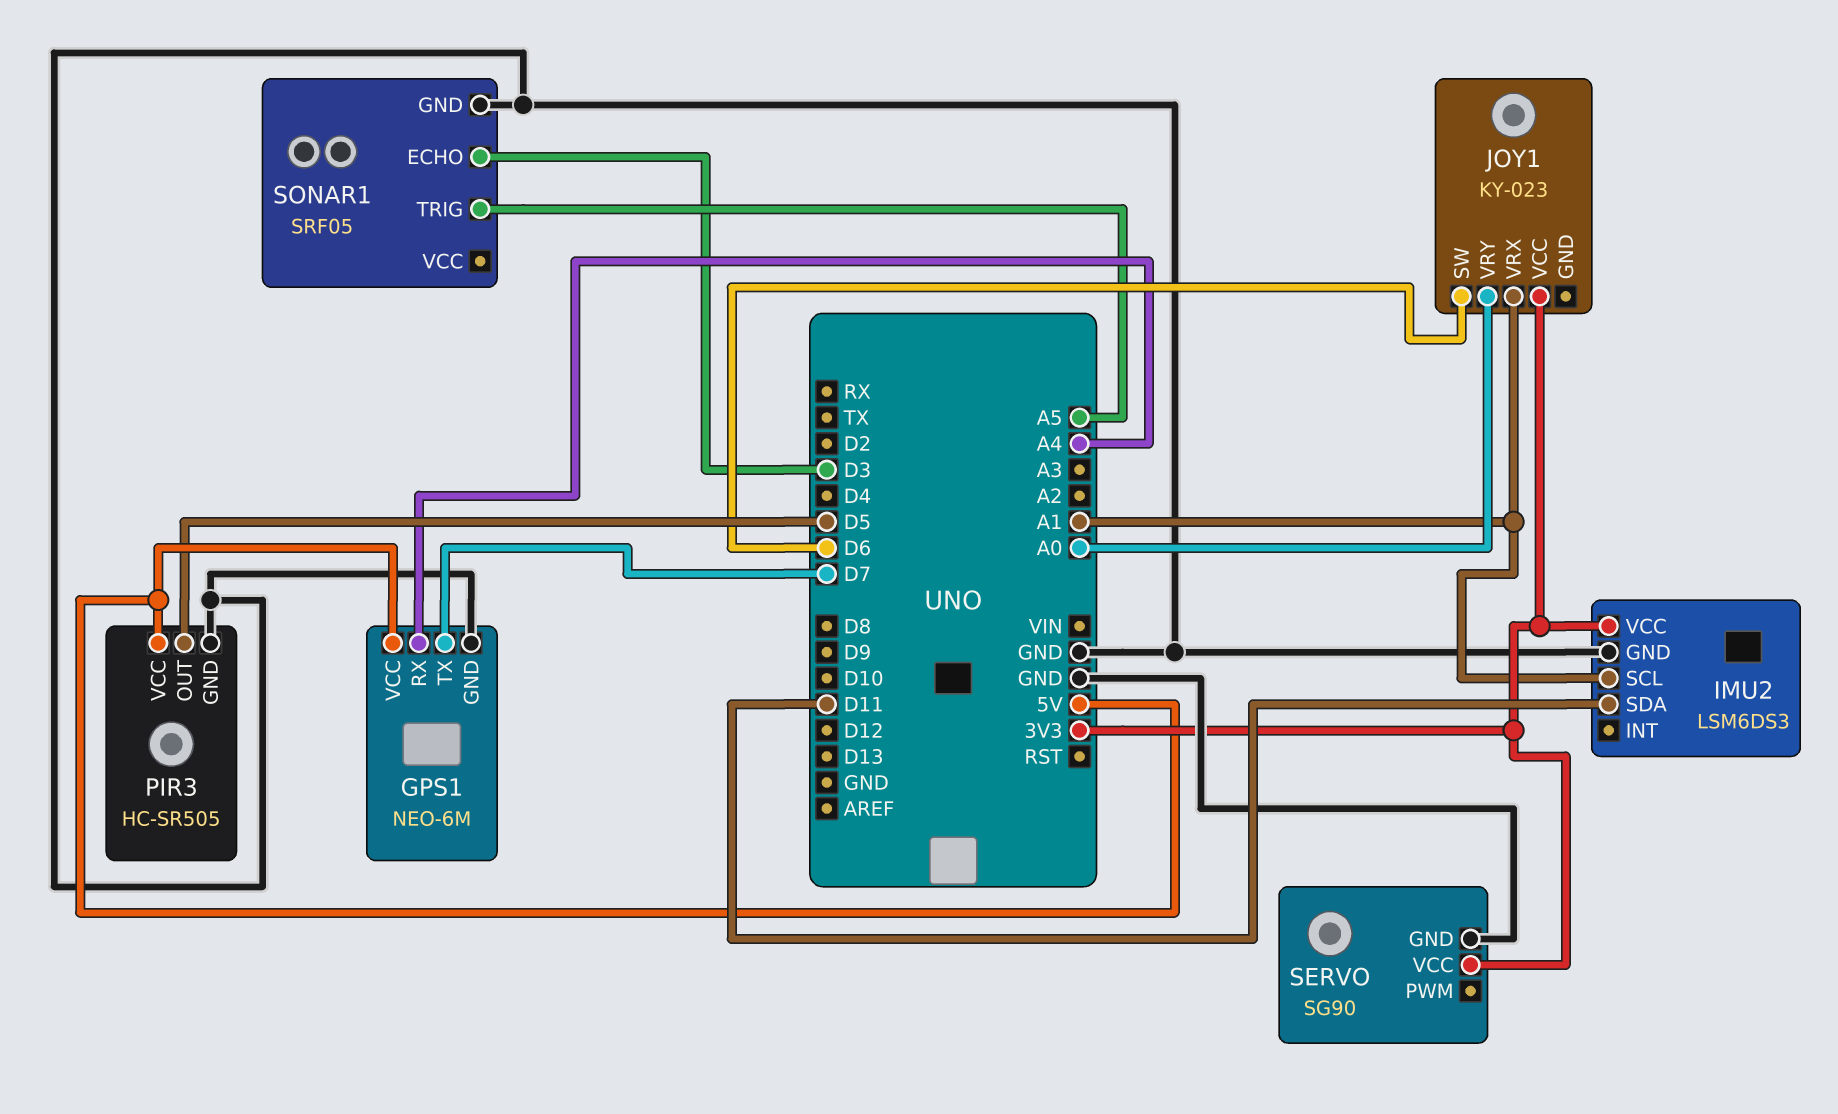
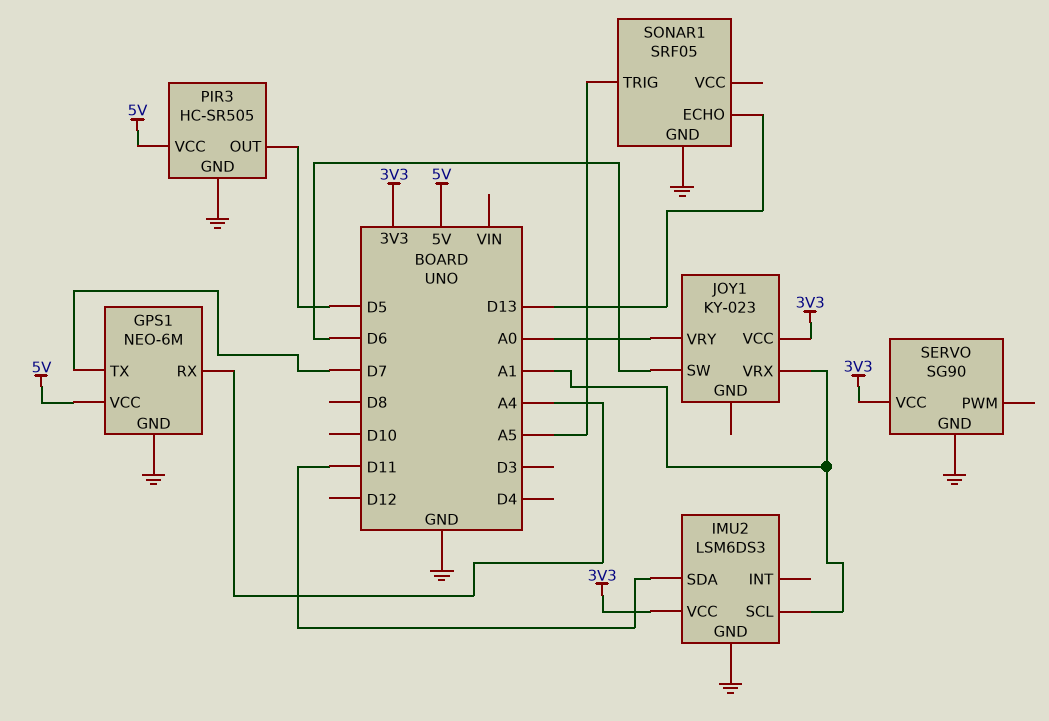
SONAR1 pin ECHO: D3 -> D13

